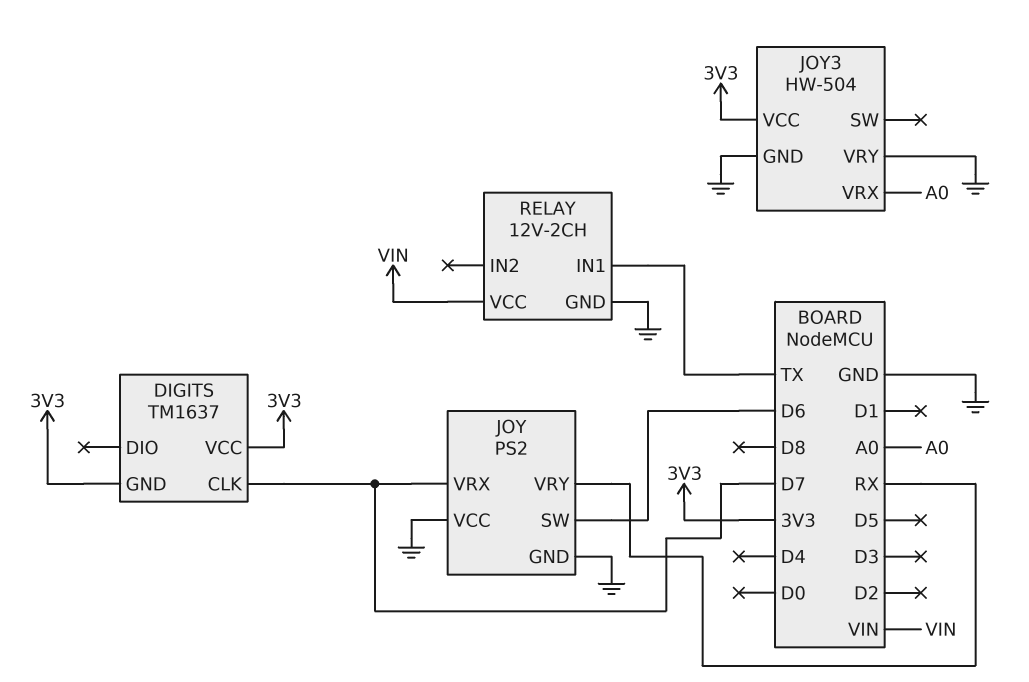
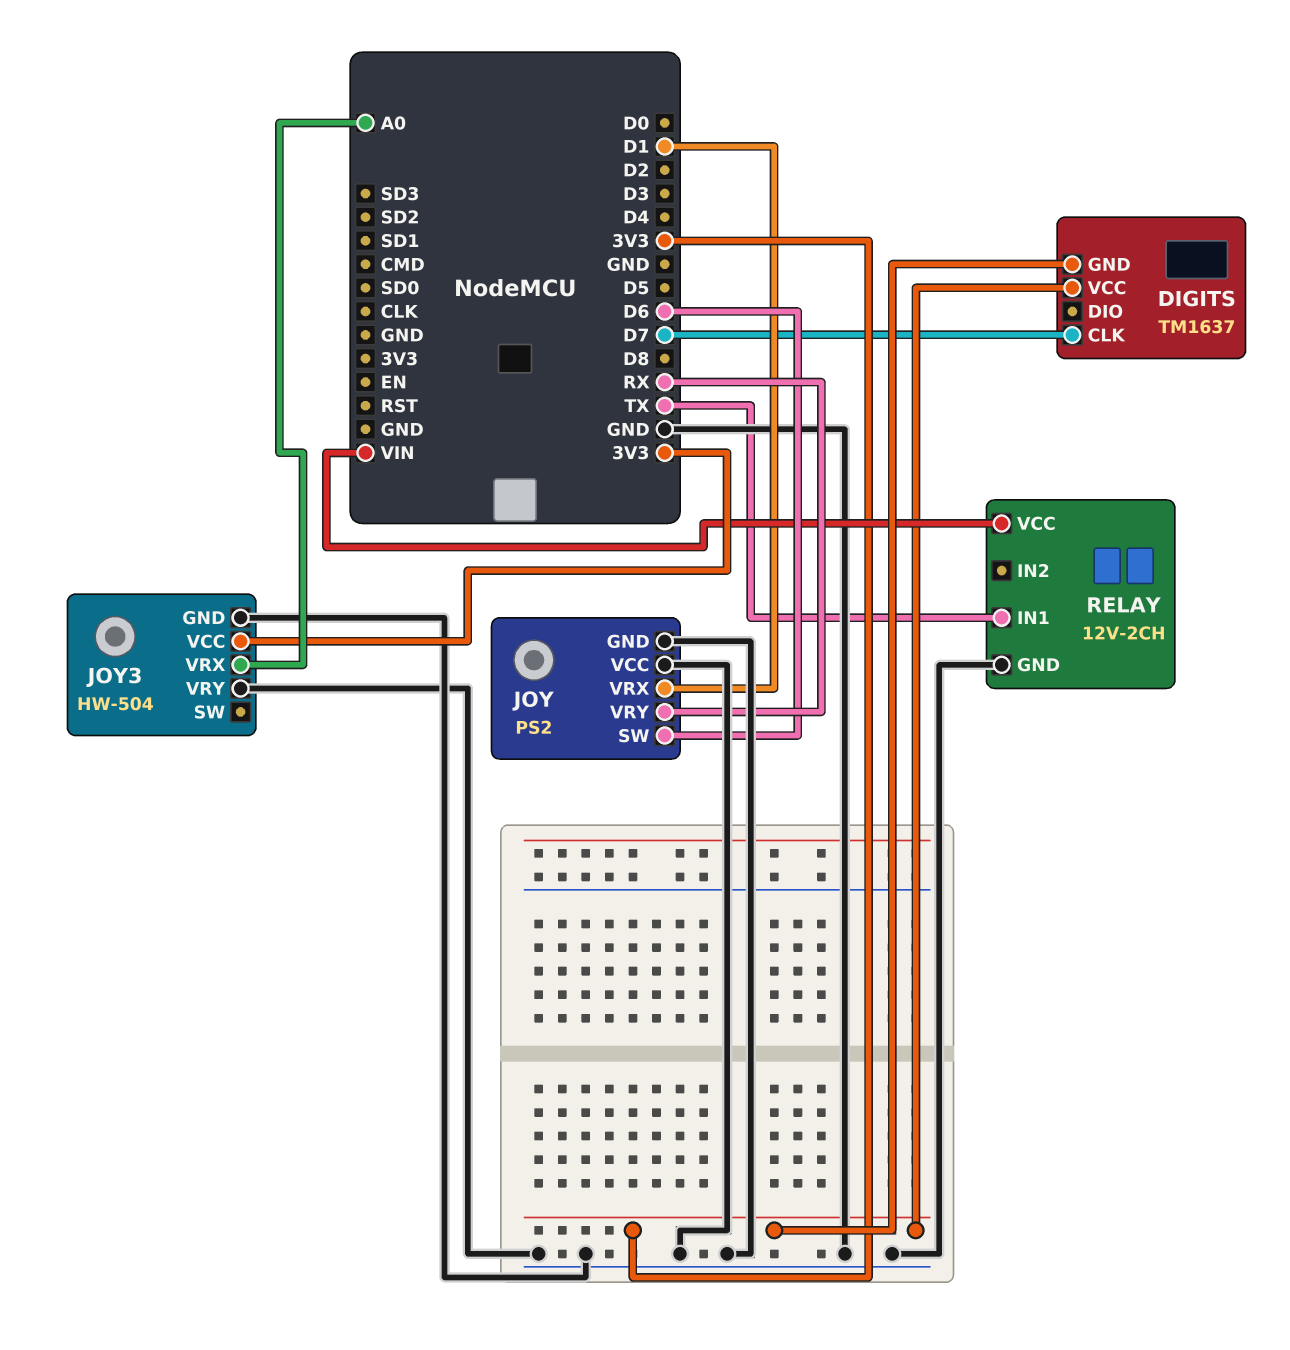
JOY pin VRX: D7 -> D1

